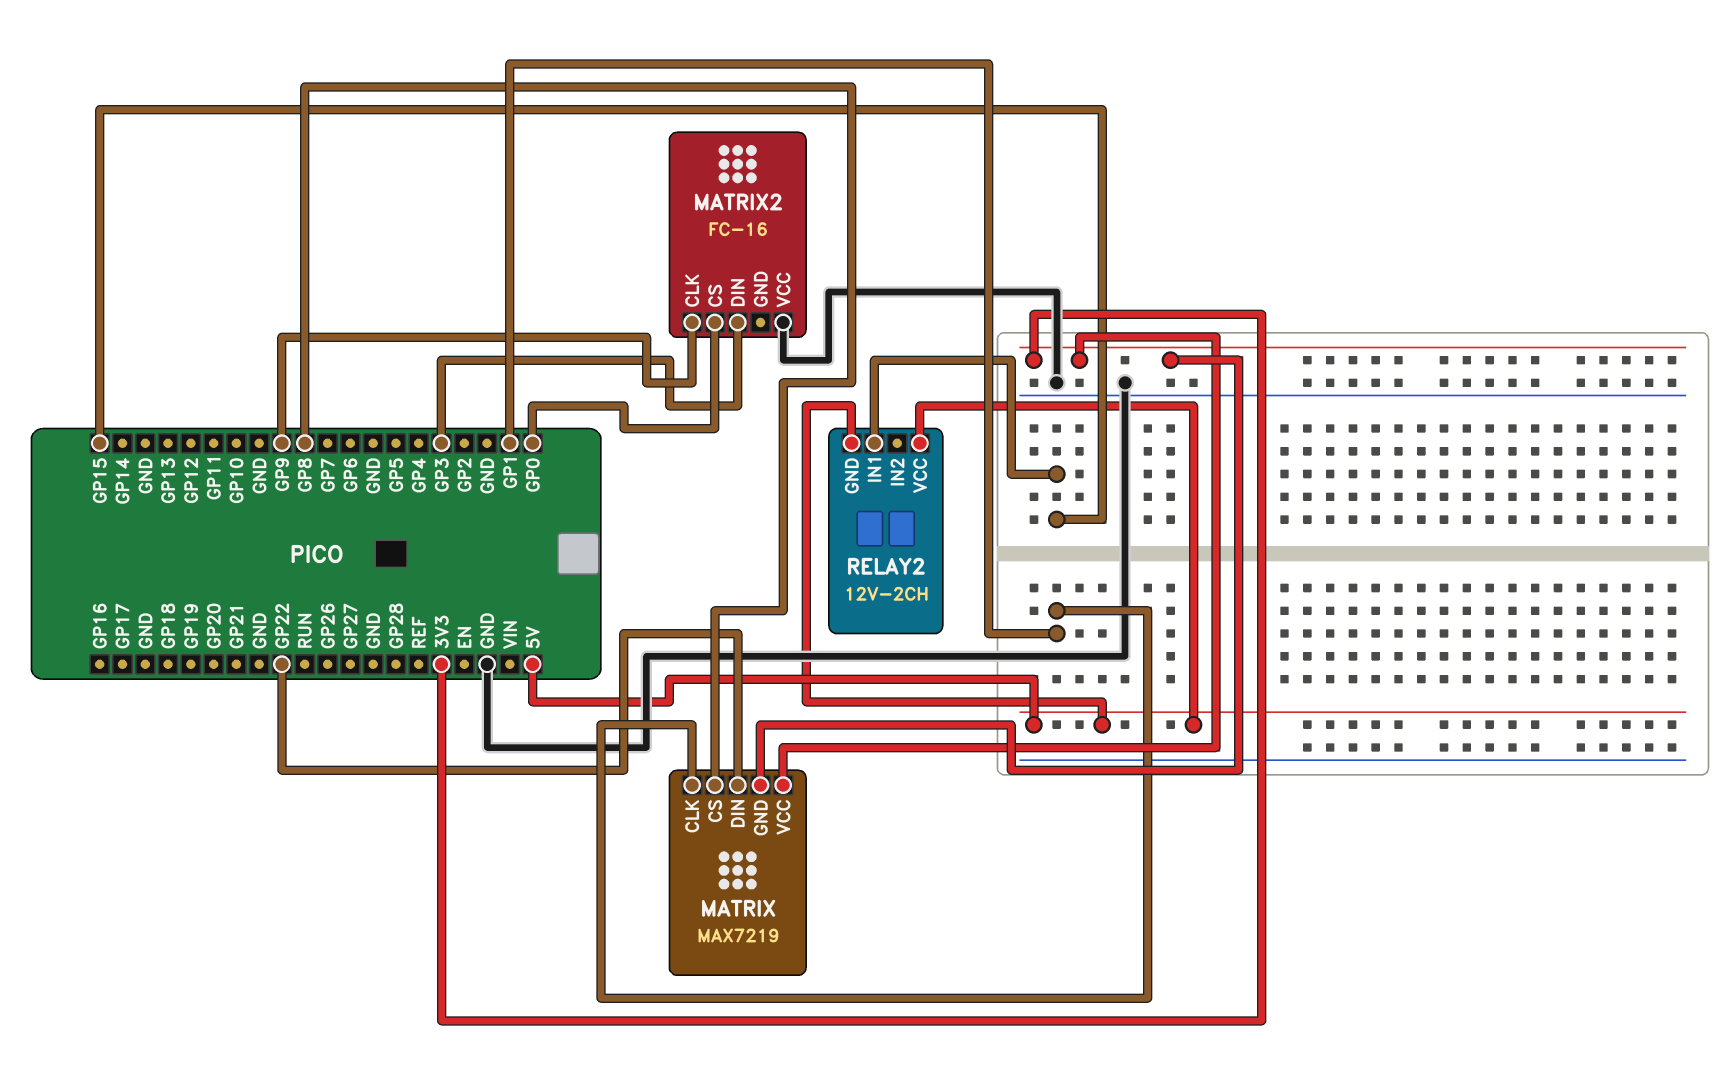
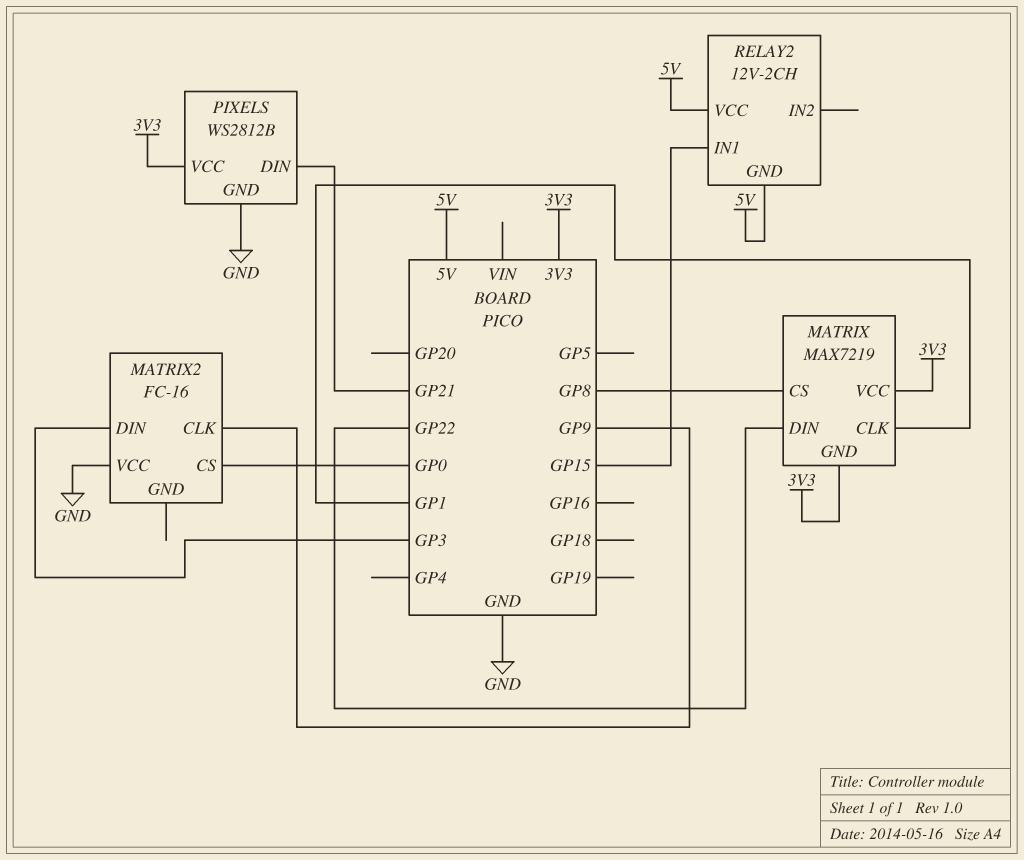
PIXELS: none -> WS2812B
PIXELS pin DIN: none -> GP21
PIXELS pin GND: none -> GND
PIXELS pin VCC: none -> 3V3

